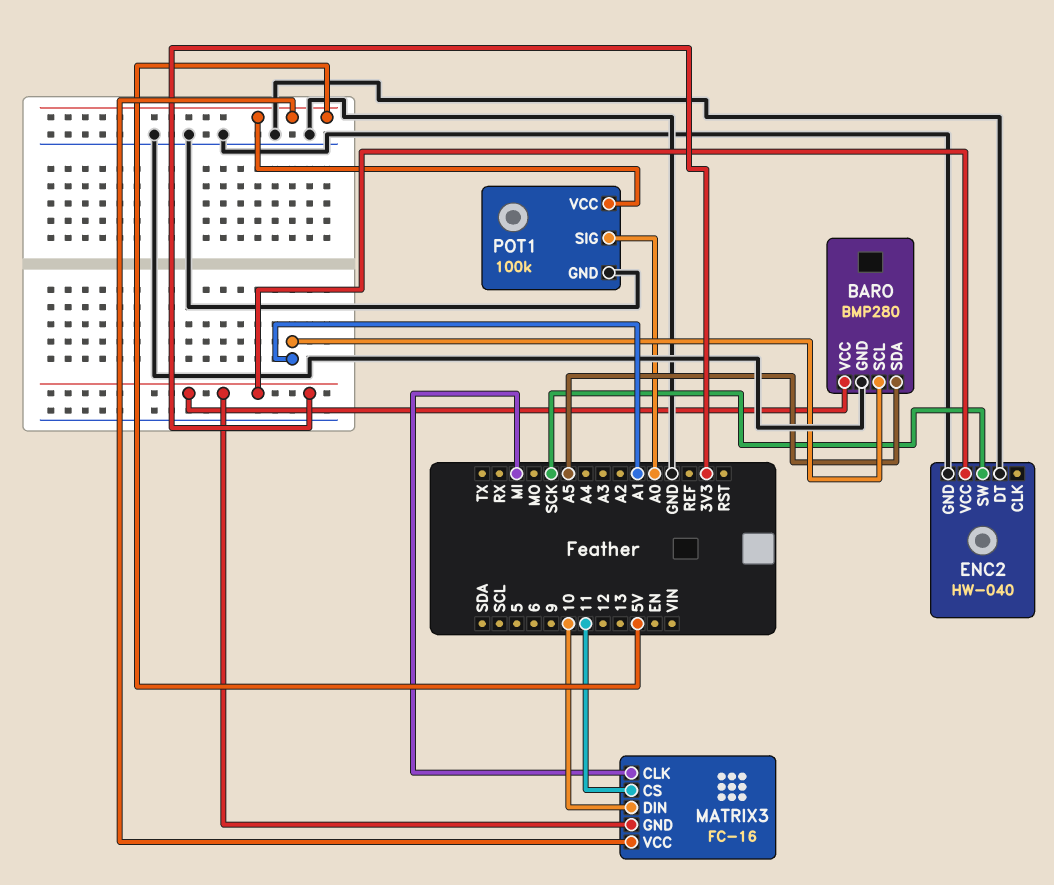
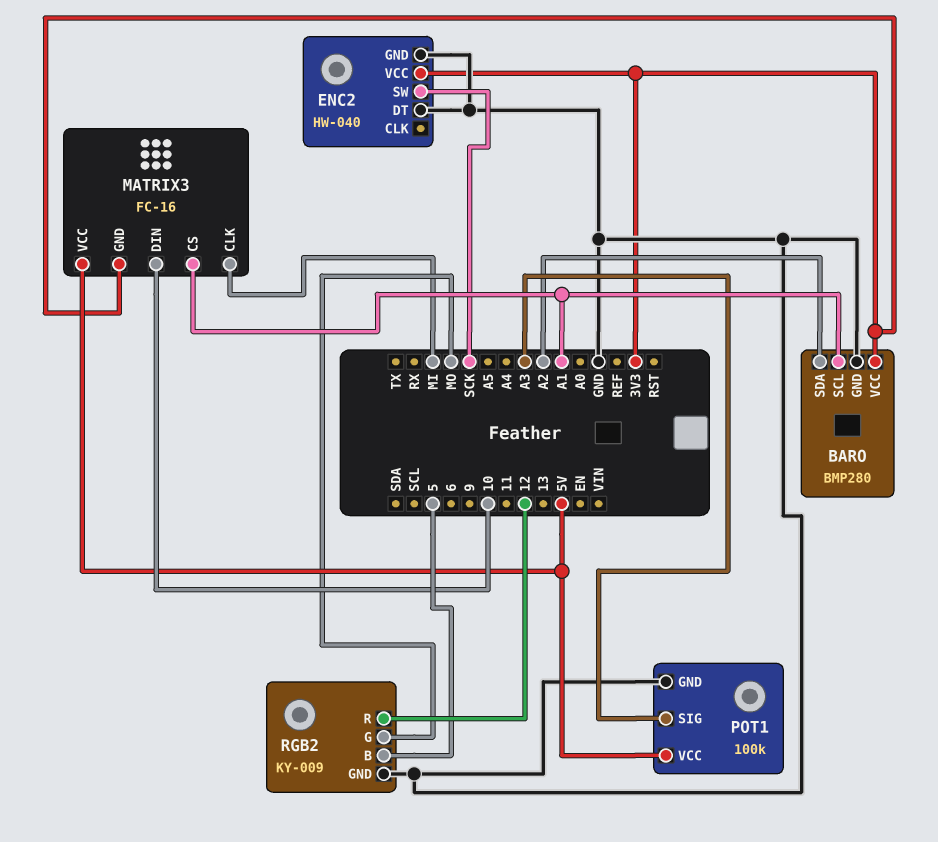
BARO pin SDA: A5 -> A2
MATRIX3 pin CS: 11 -> A1
POT1 pin SIG: A0 -> A3
RGB2: none -> KY-009
RGB2 pin B: none -> 5
RGB2 pin G: none -> MO
RGB2 pin GND: none -> GND
RGB2 pin R: none -> 12

